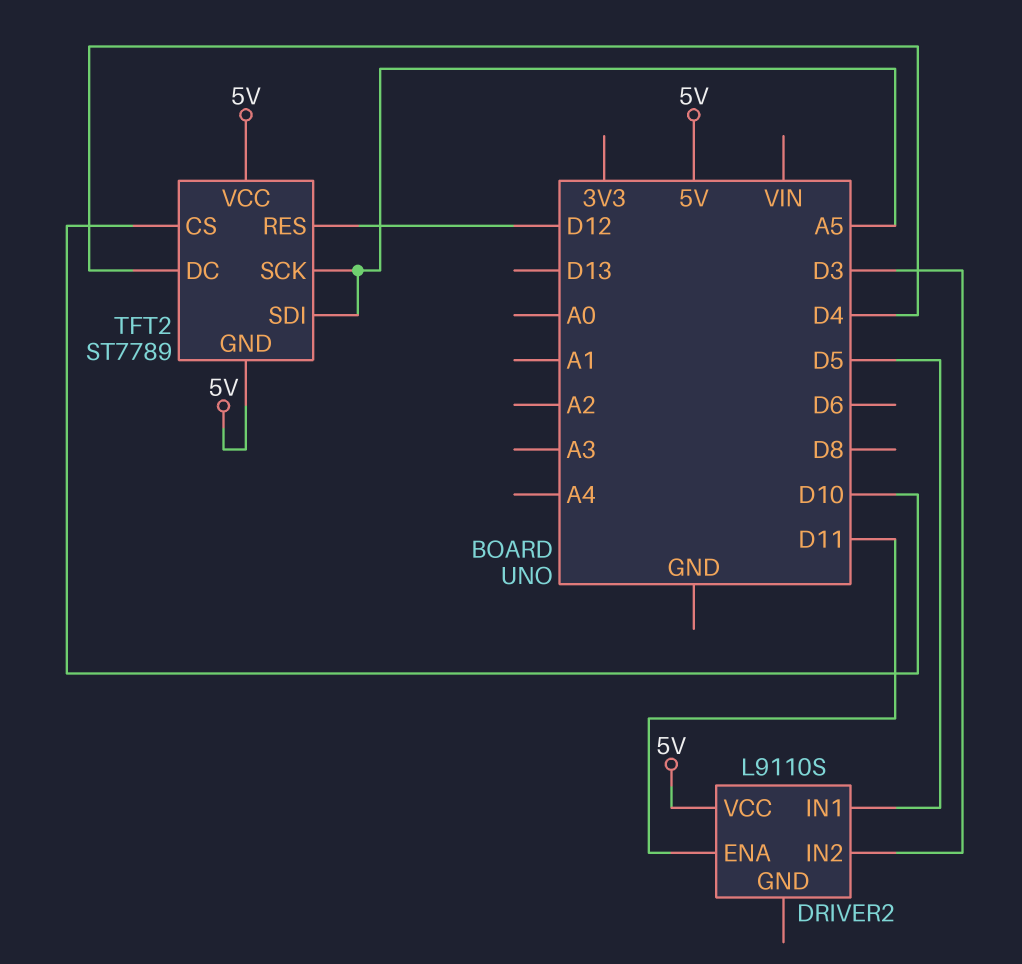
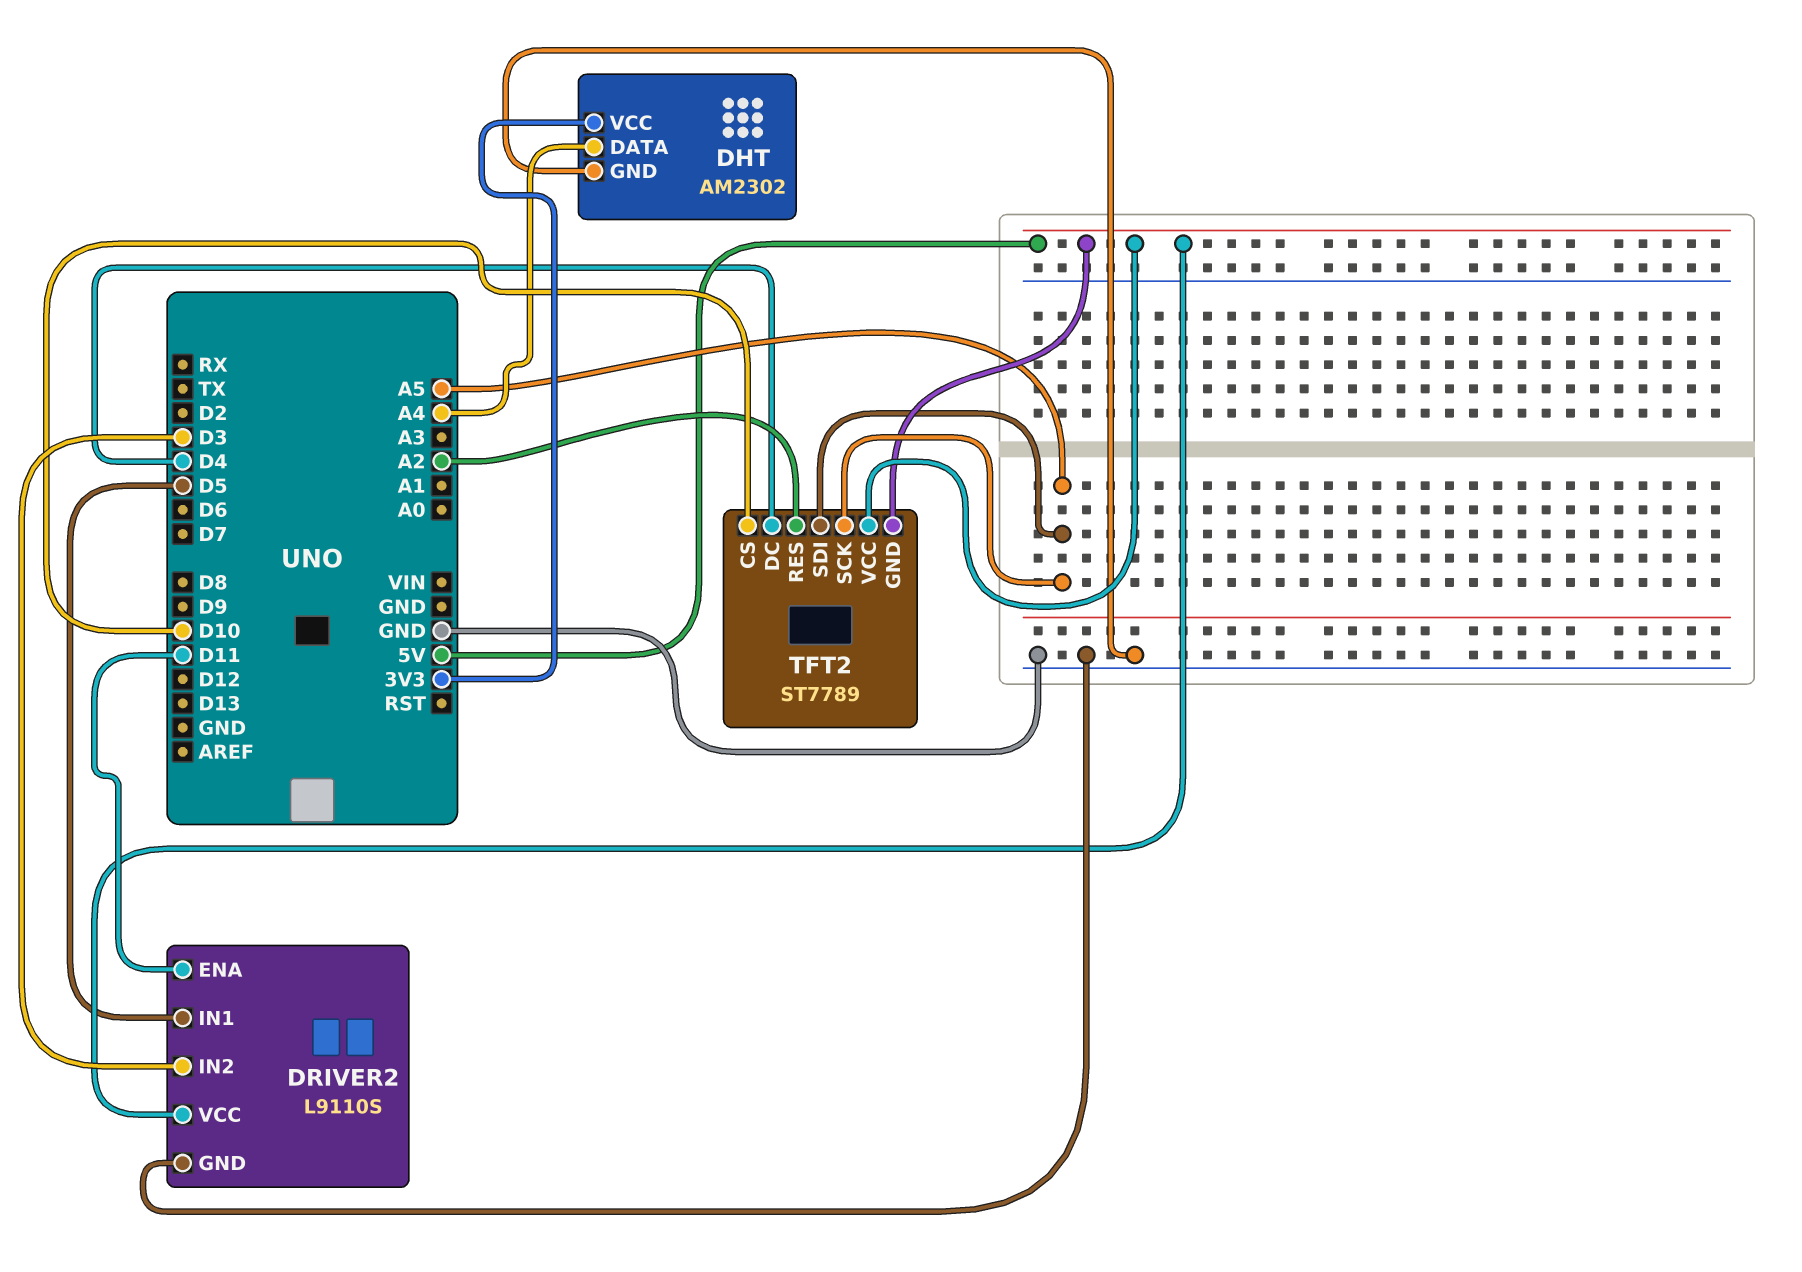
DHT: none -> AM2302
DHT pin DATA: none -> A4
DHT pin GND: none -> GND
DHT pin VCC: none -> 3V3
DRIVER2 pin GND: none -> GND
TFT2 pin RES: D12 -> A2

